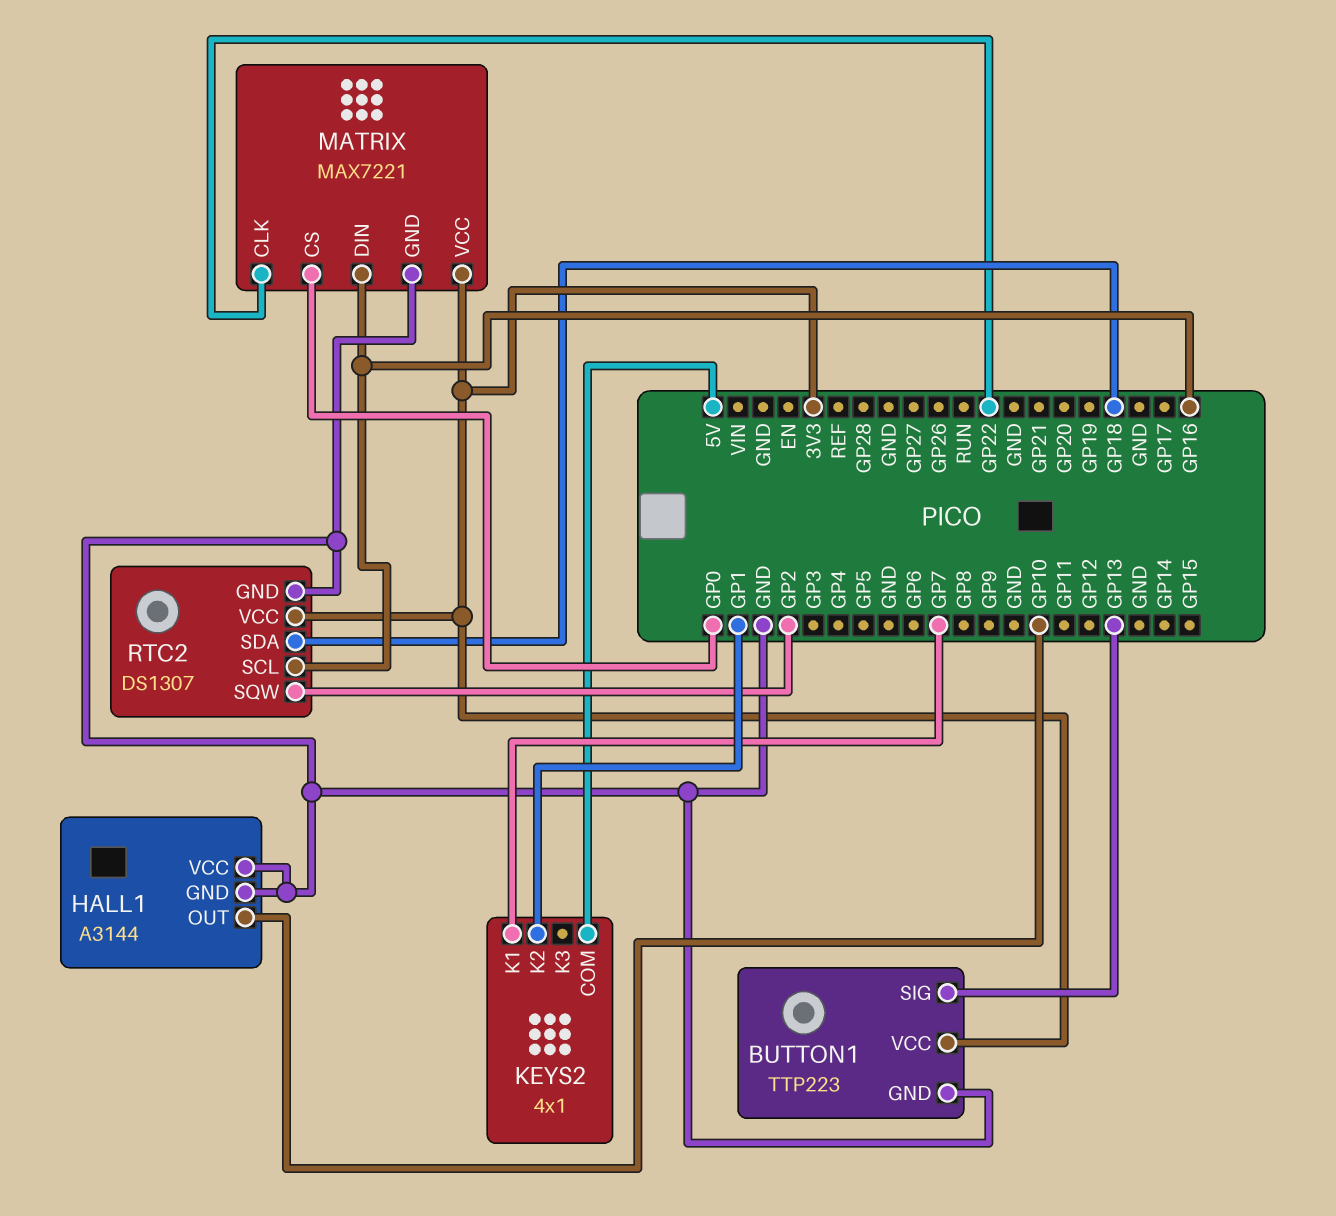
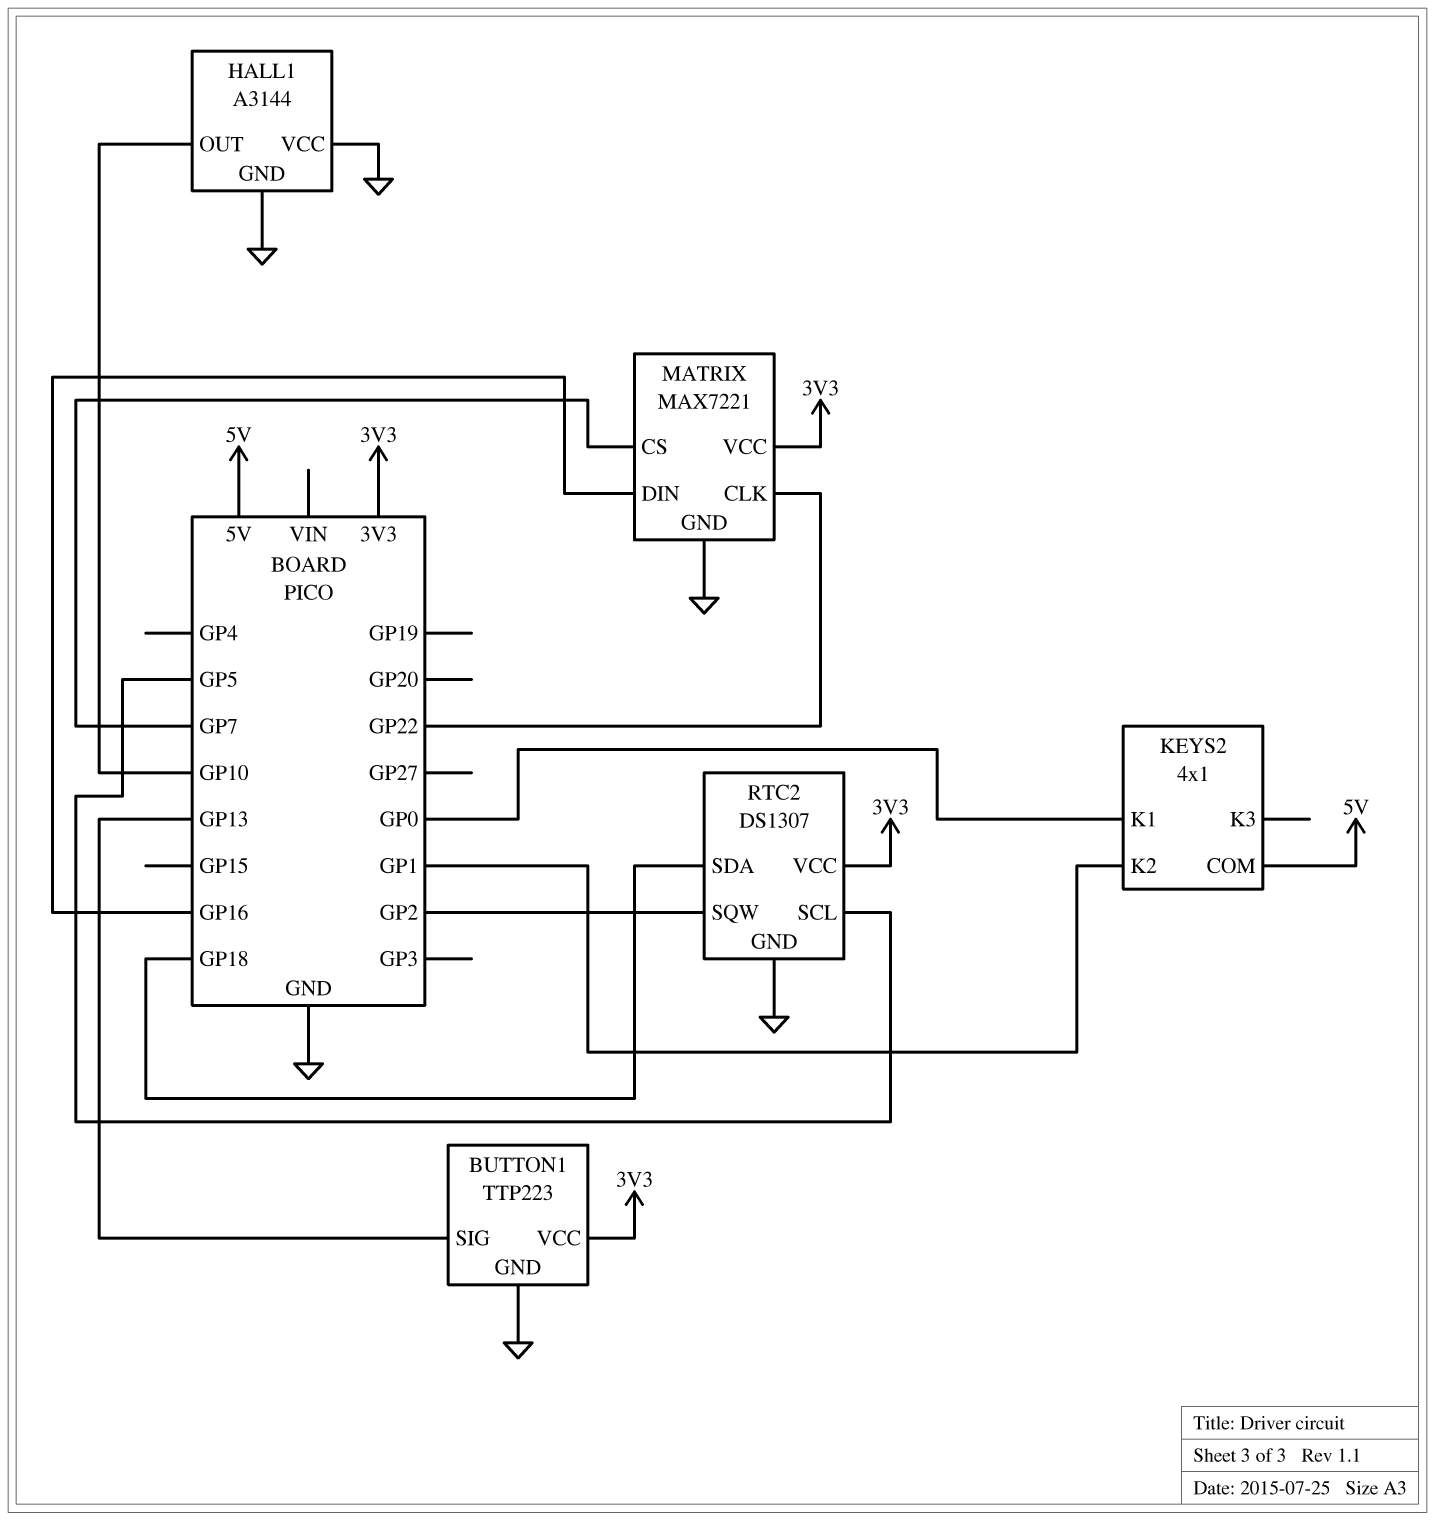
KEYS2 pin K1: GP7 -> GP0
MATRIX pin CS: GP0 -> GP7
RTC2 pin SCL: GP16 -> GP5

